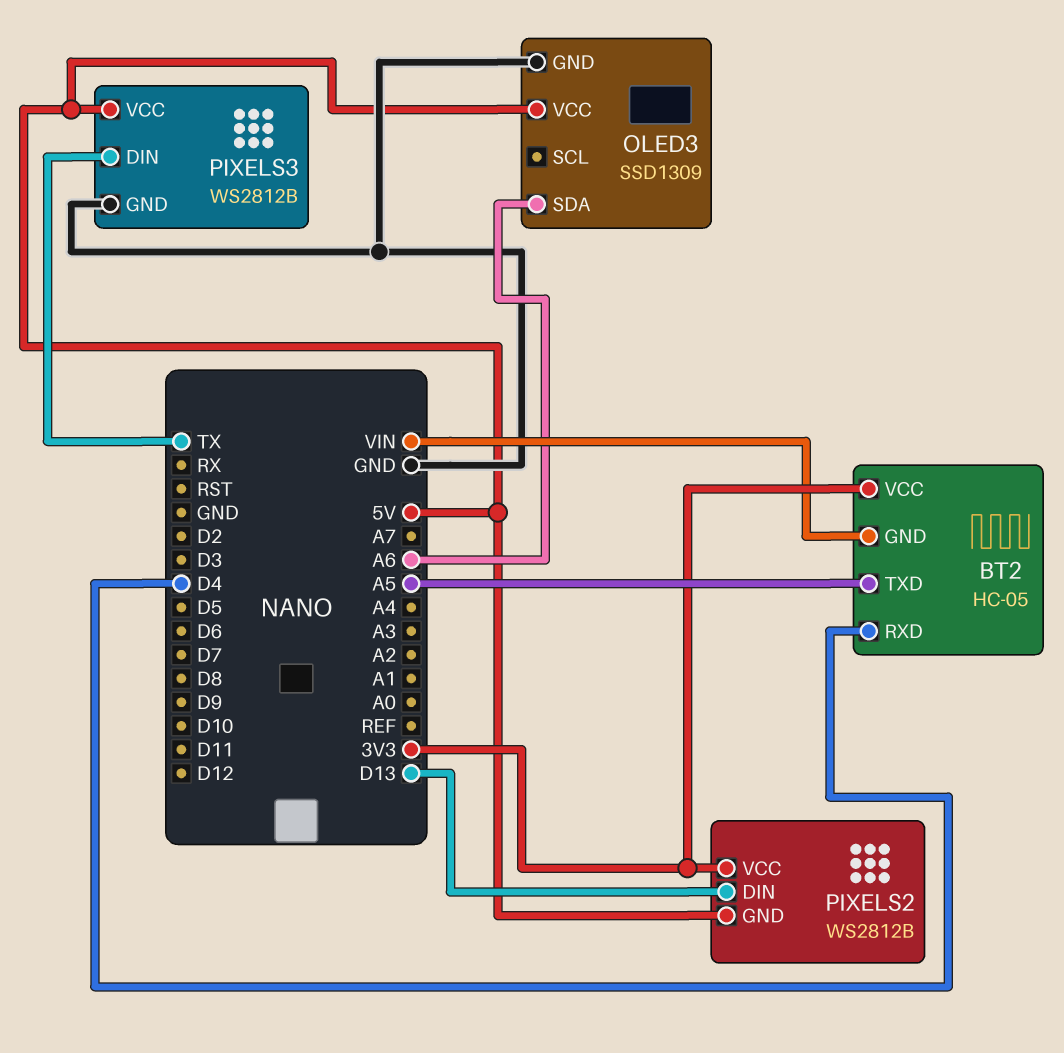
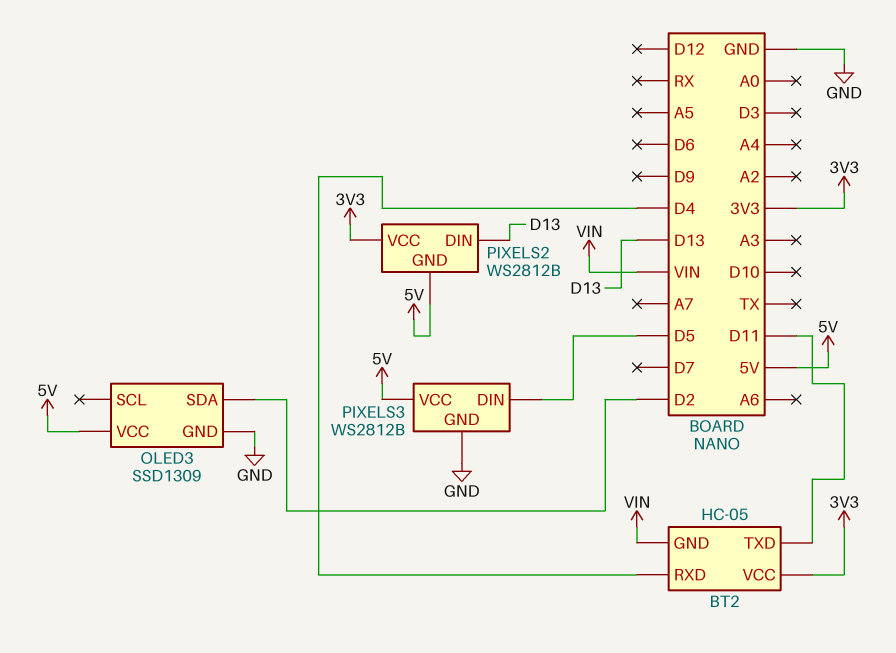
BT2 pin TXD: A5 -> D11
OLED3 pin SDA: A6 -> D2
PIXELS3 pin DIN: TX -> D5

